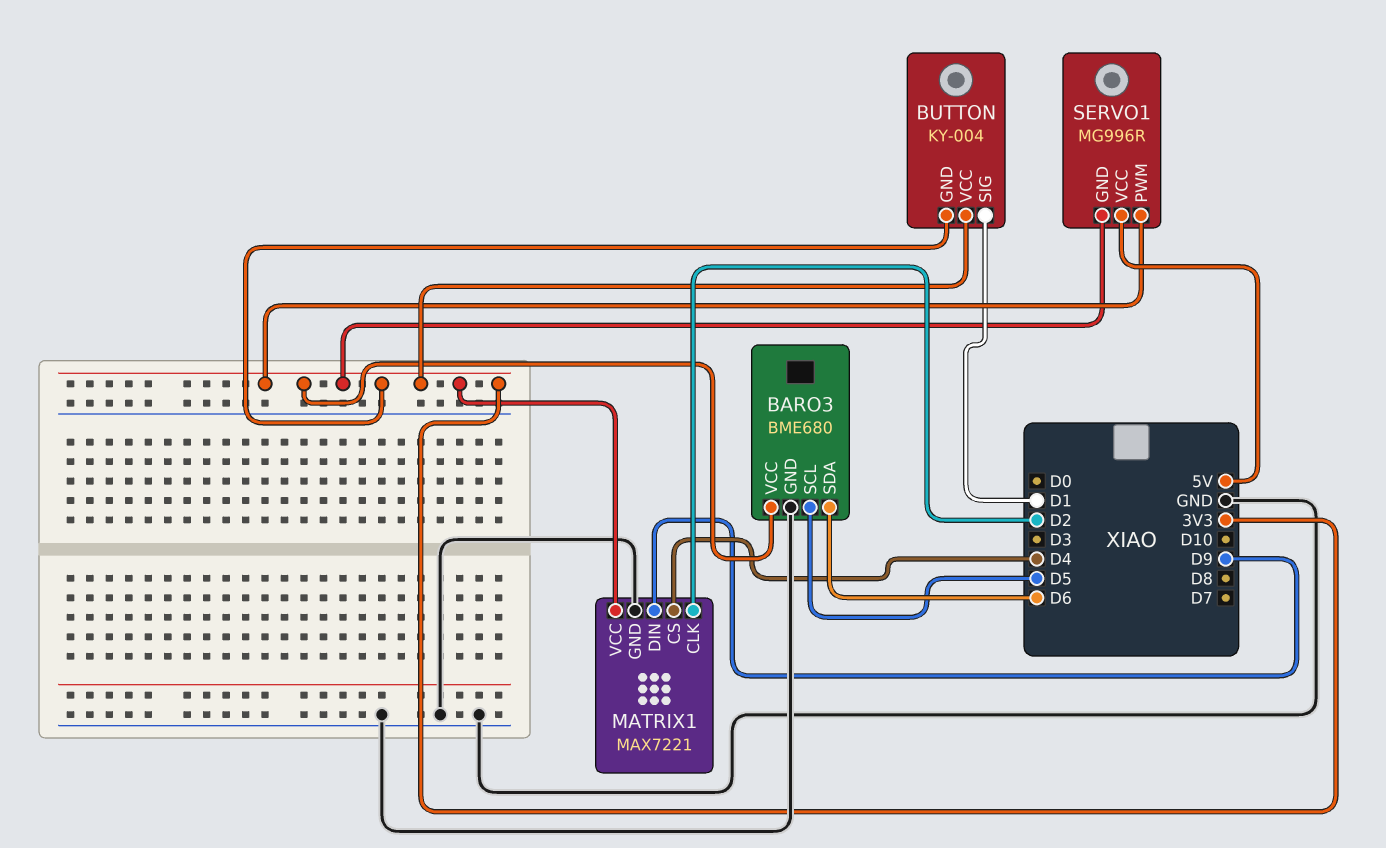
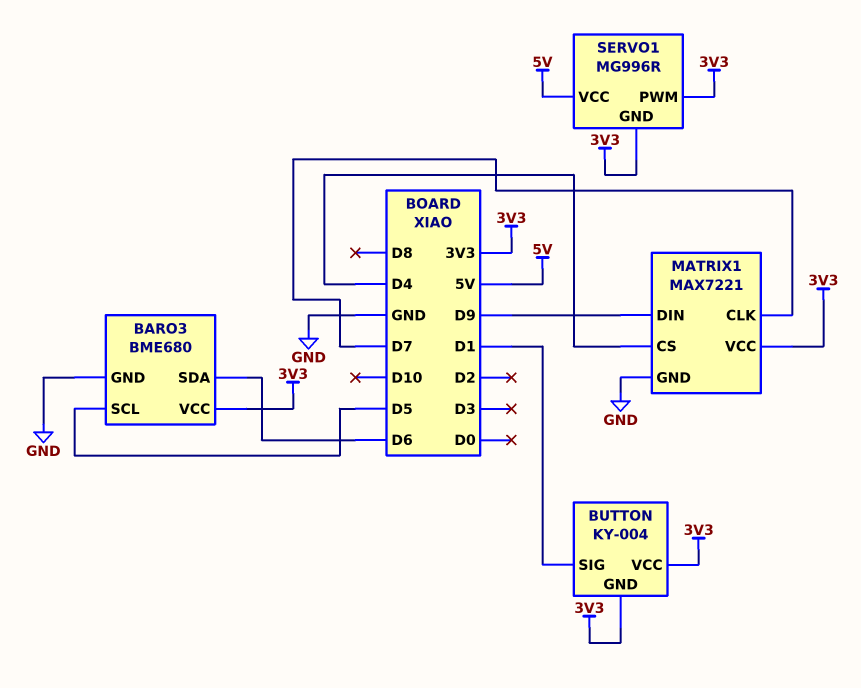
MATRIX1 pin CLK: D2 -> D7

